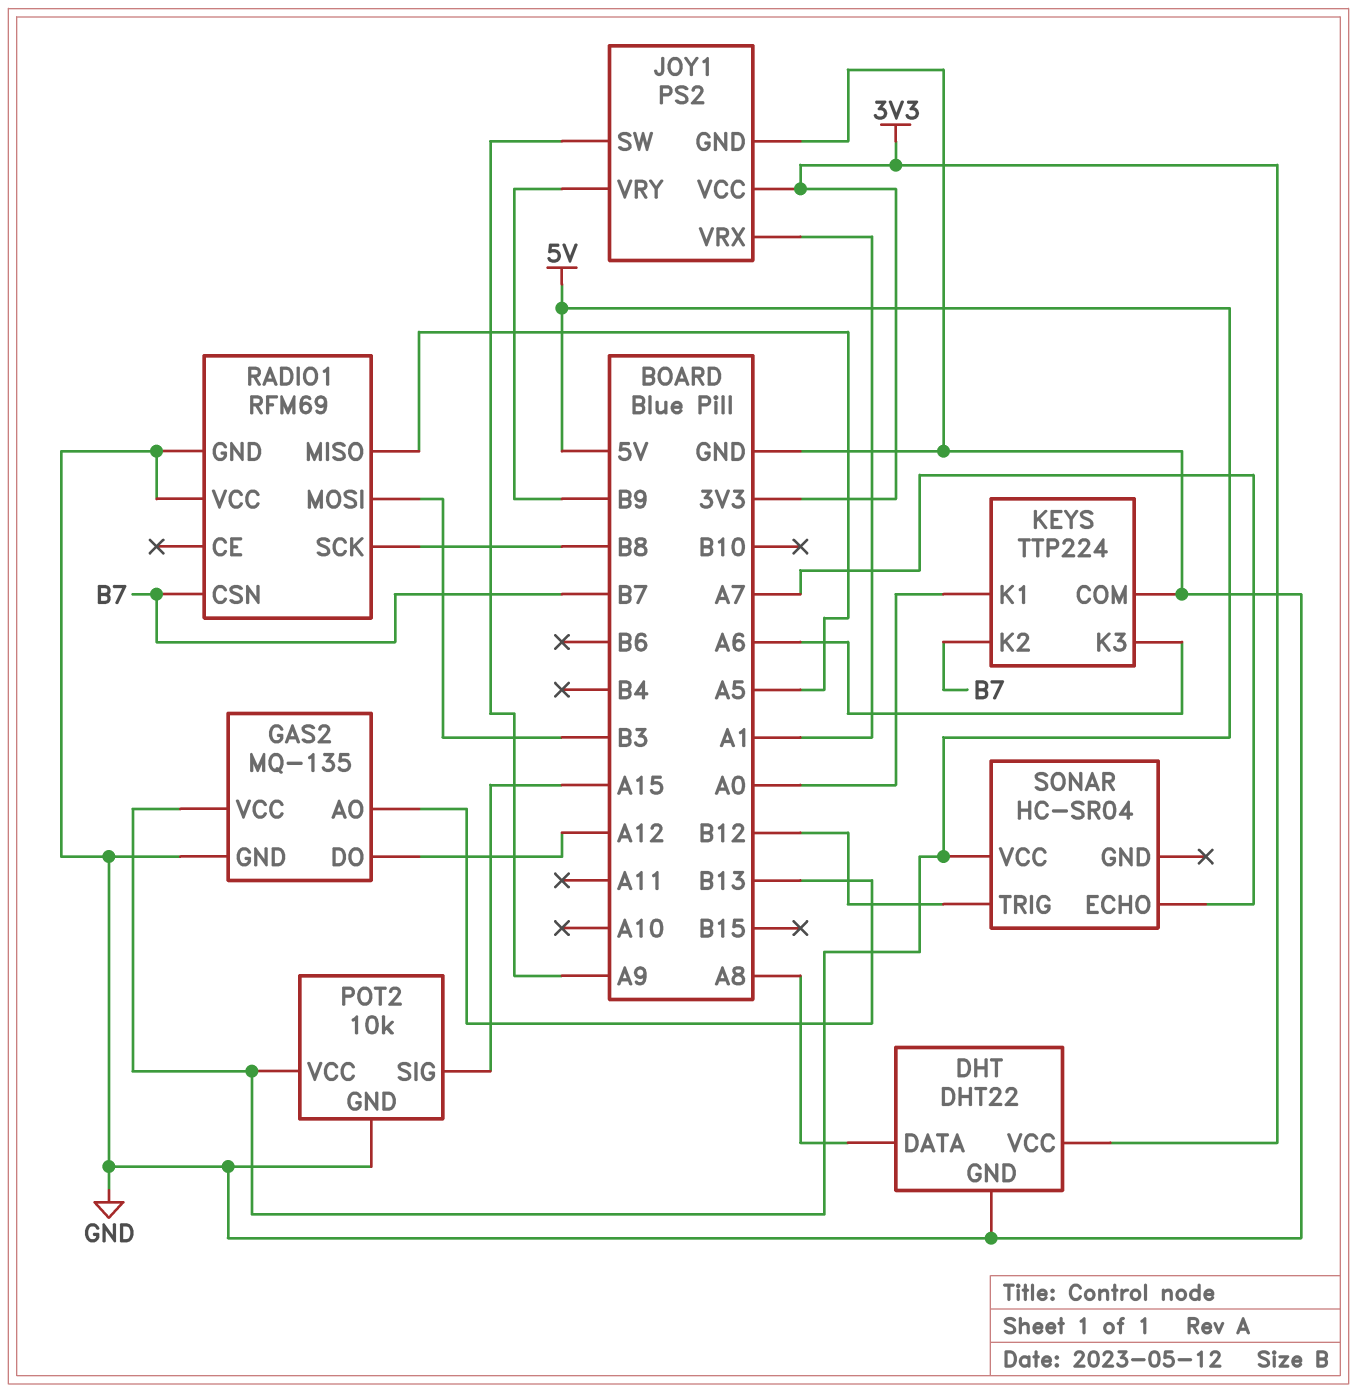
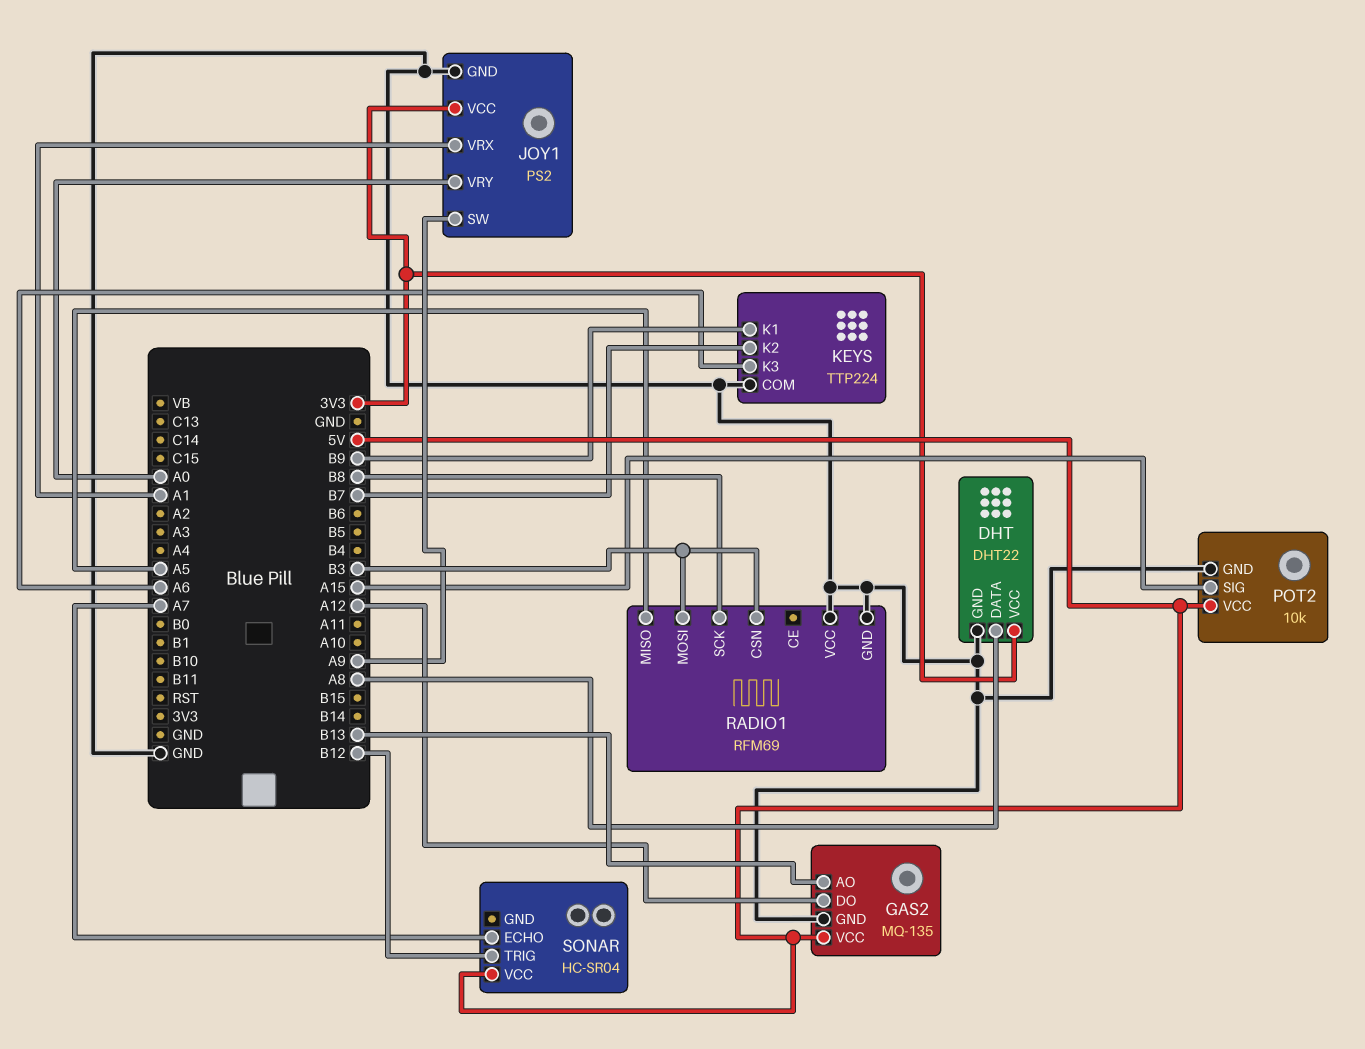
JOY1 pin VRY: B9 -> A0
KEYS pin K1: A0 -> B9
RADIO1 pin CSN: B7 -> B3

